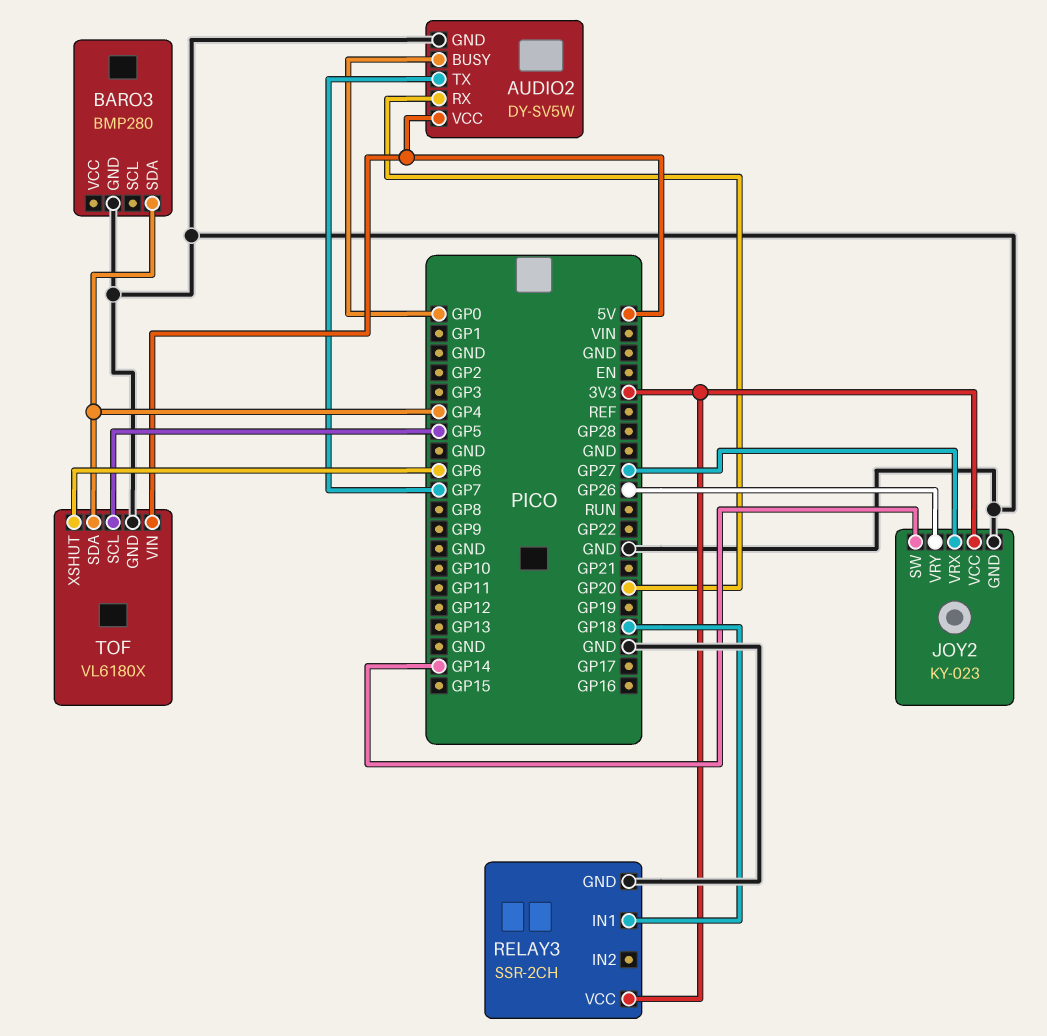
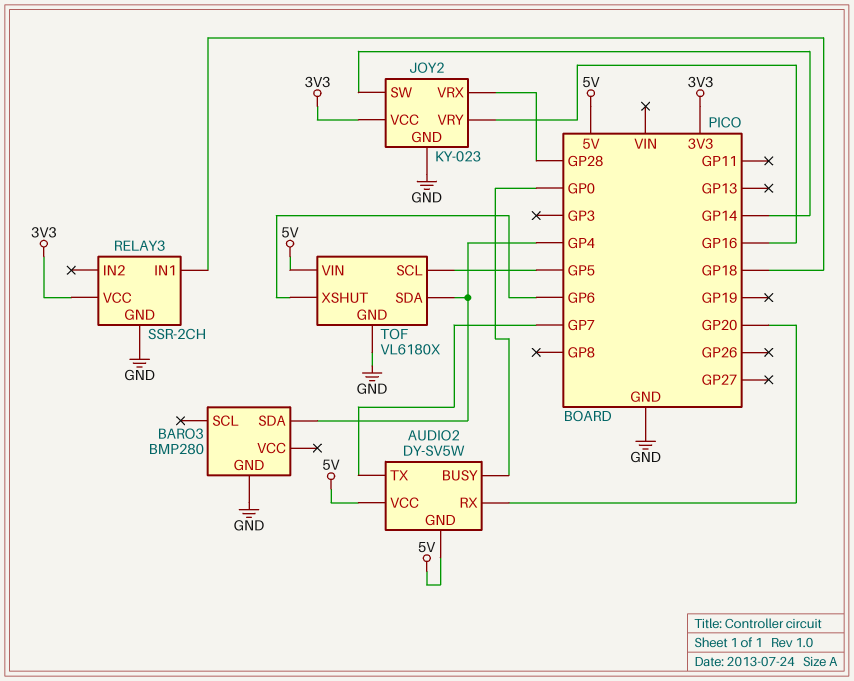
AUDIO2 pin GND: GND -> 5V
JOY2 pin VRX: GP27 -> GP28
JOY2 pin VRY: GP26 -> GP16

